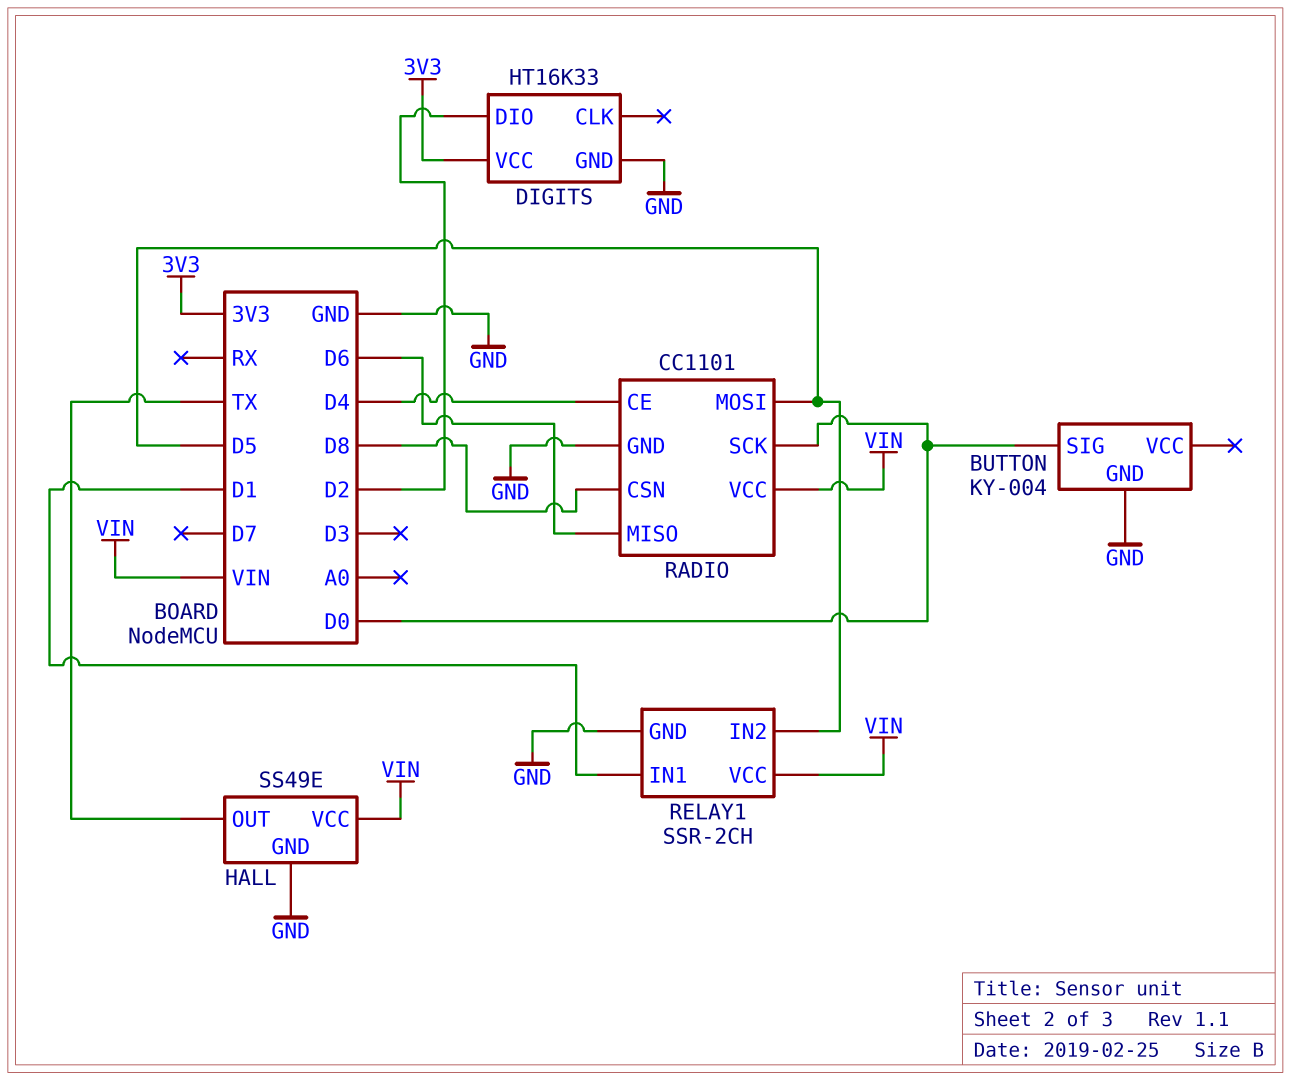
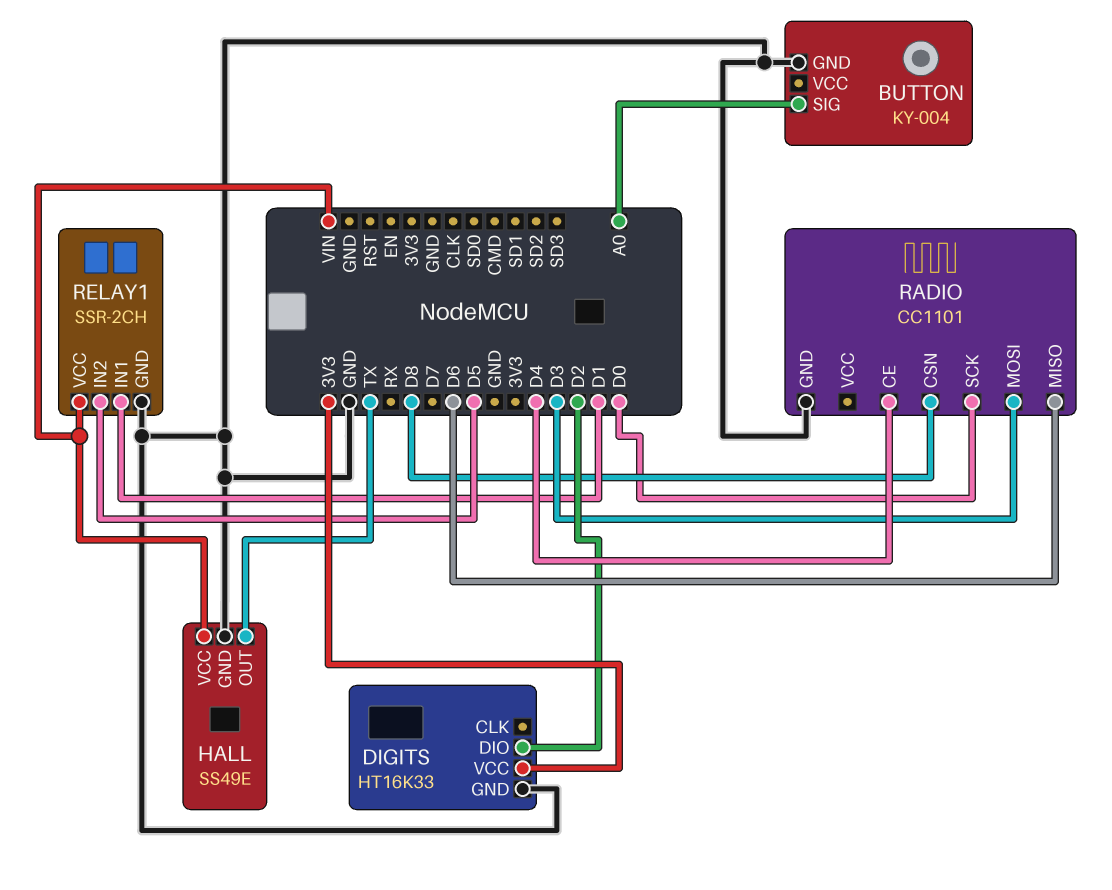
BUTTON pin SIG: D0 -> A0
RADIO pin MOSI: D5 -> D3
RADIO pin VCC: VIN -> none

